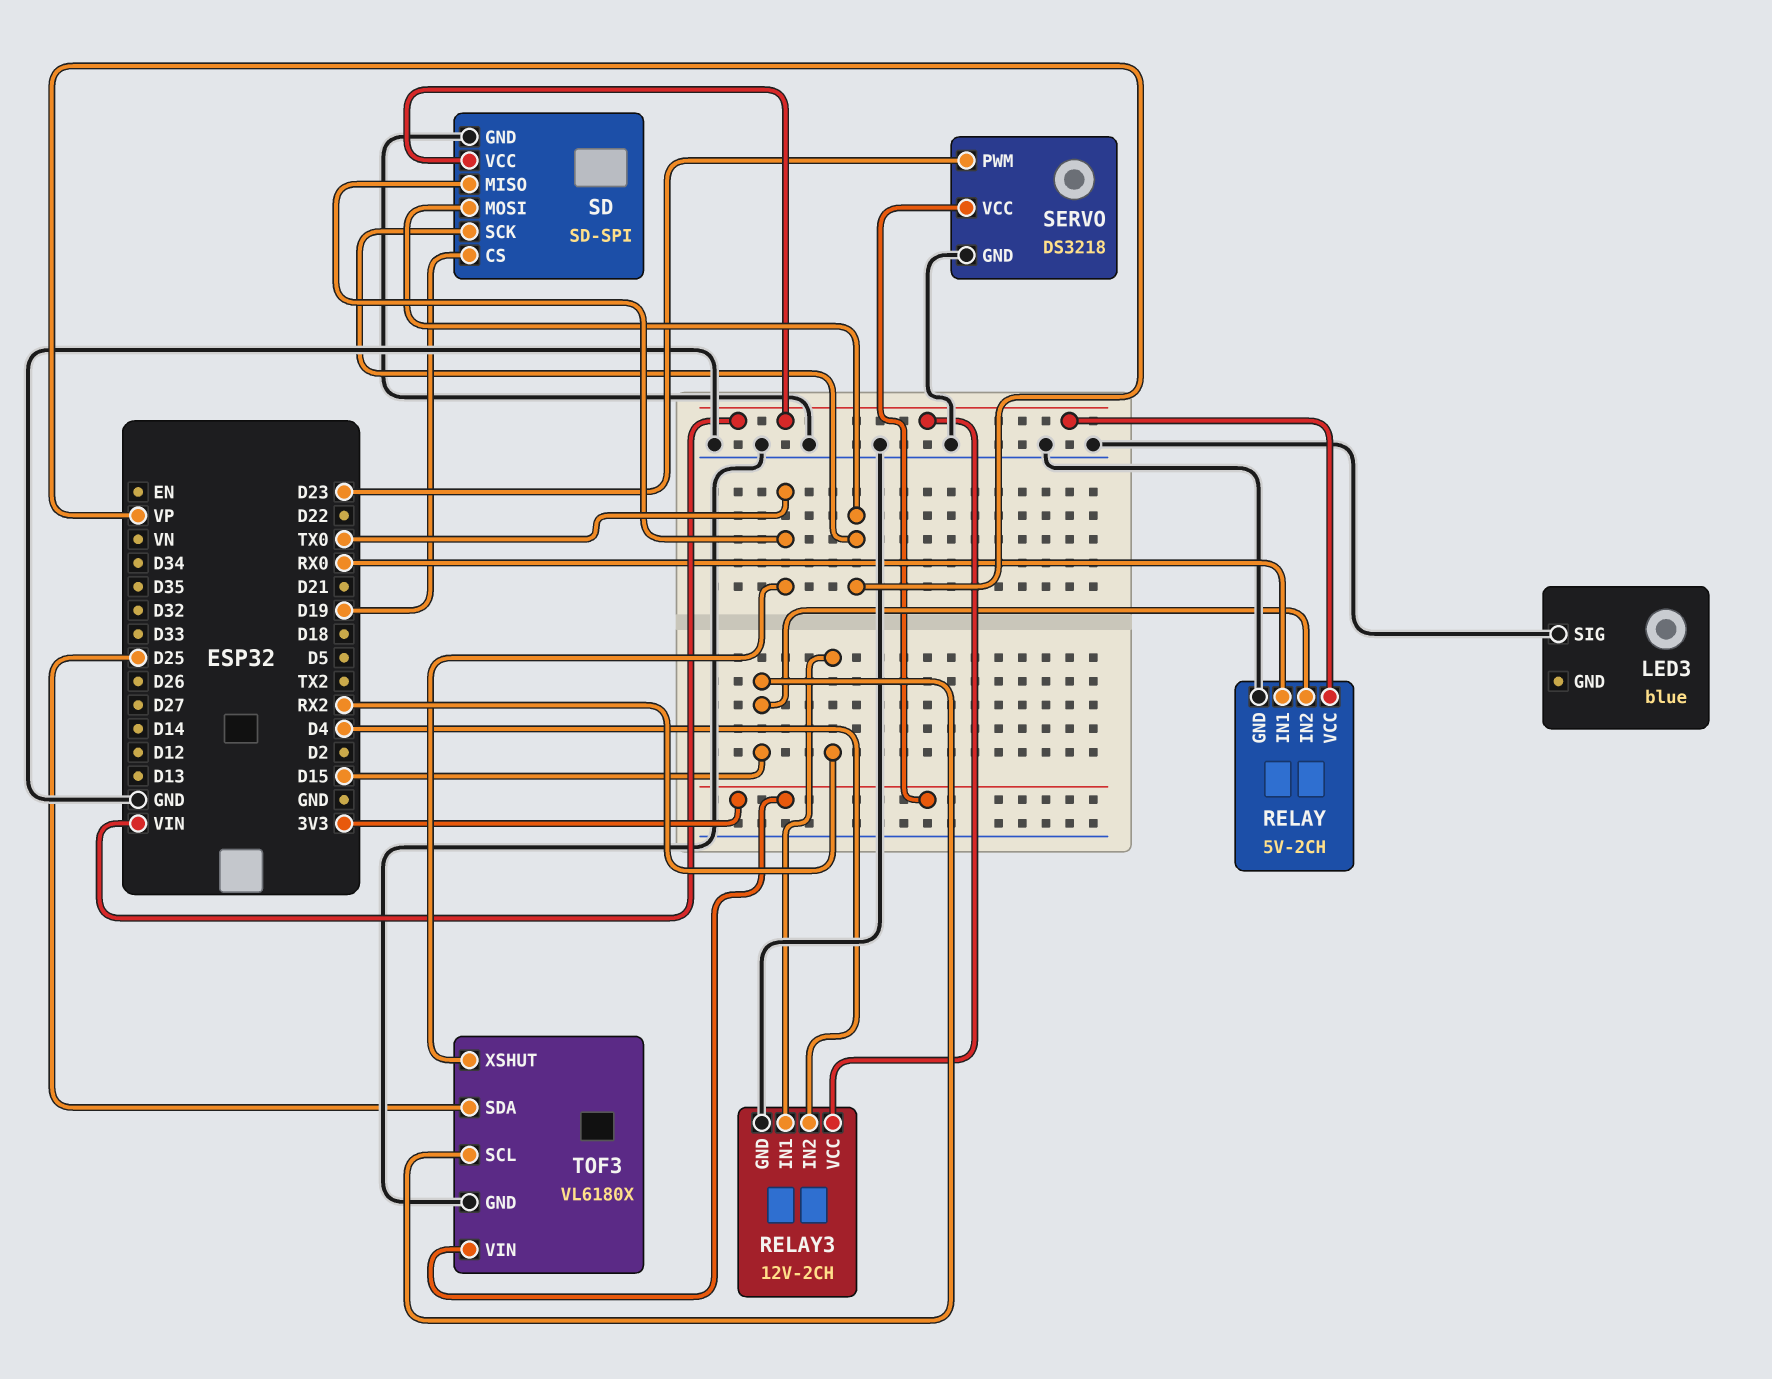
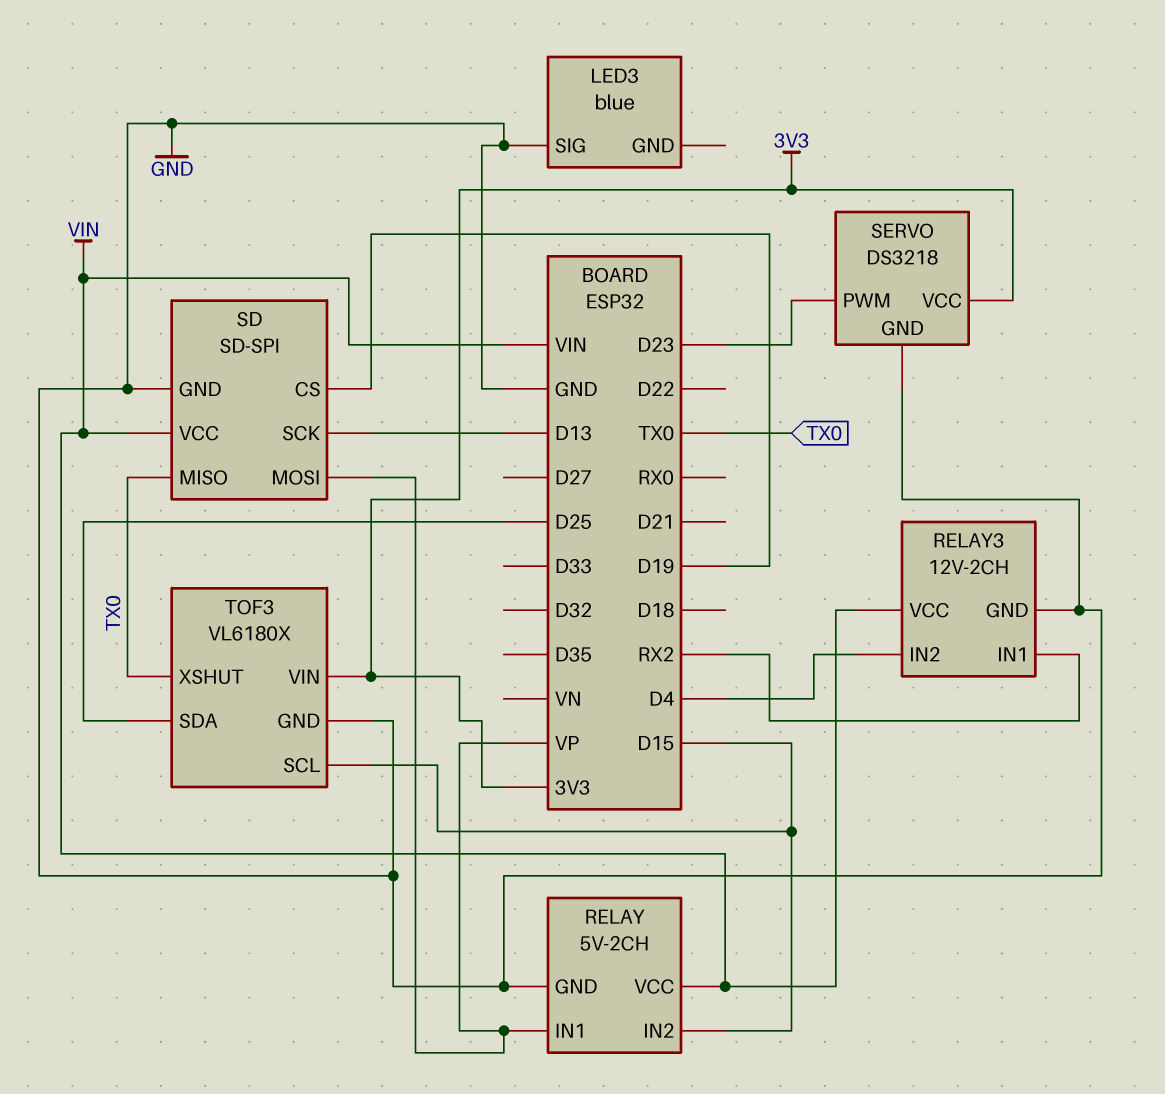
RELAY pin IN1: RX0 -> VP
SD pin SCK: VP -> D13

